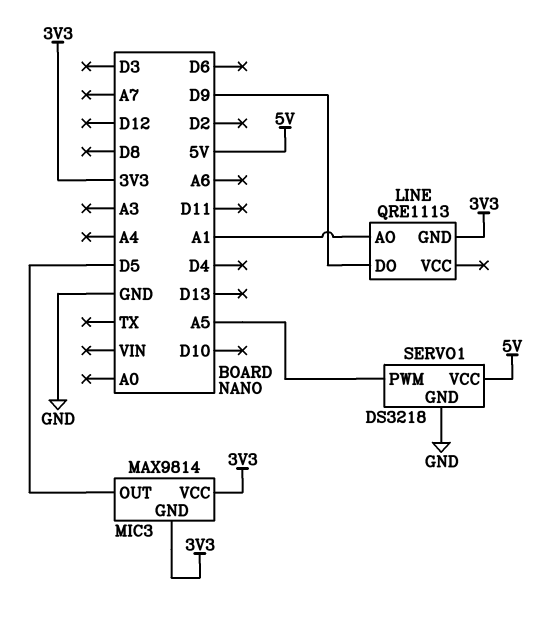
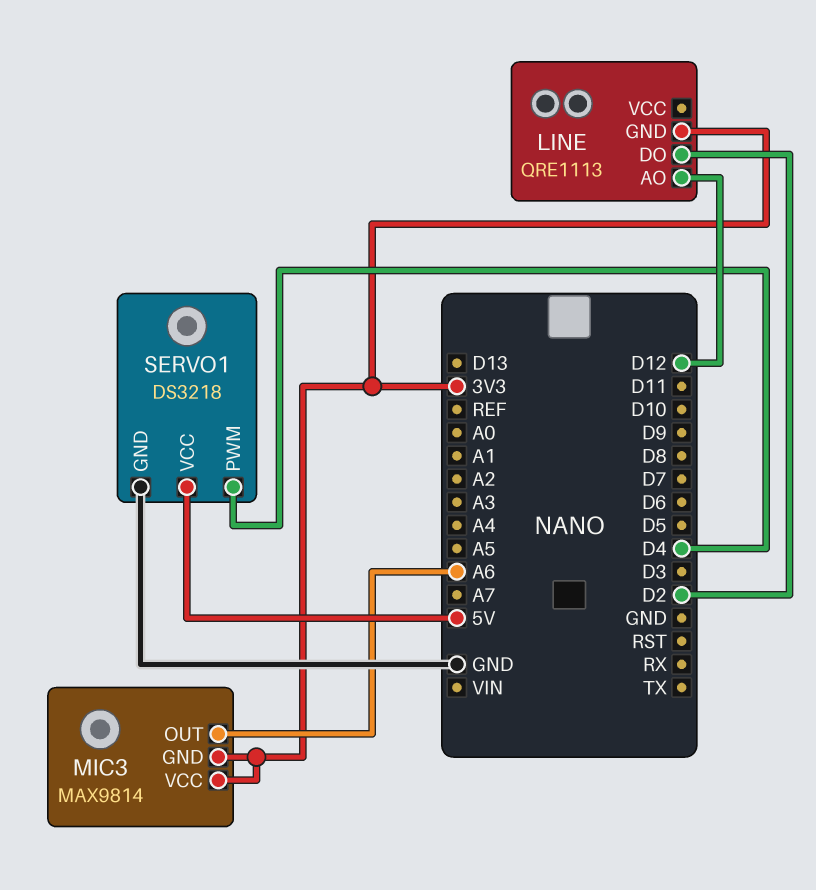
LINE pin AO: A1 -> D12
LINE pin DO: D9 -> D2
MIC3 pin OUT: D5 -> A6
SERVO1 pin PWM: A5 -> D4

